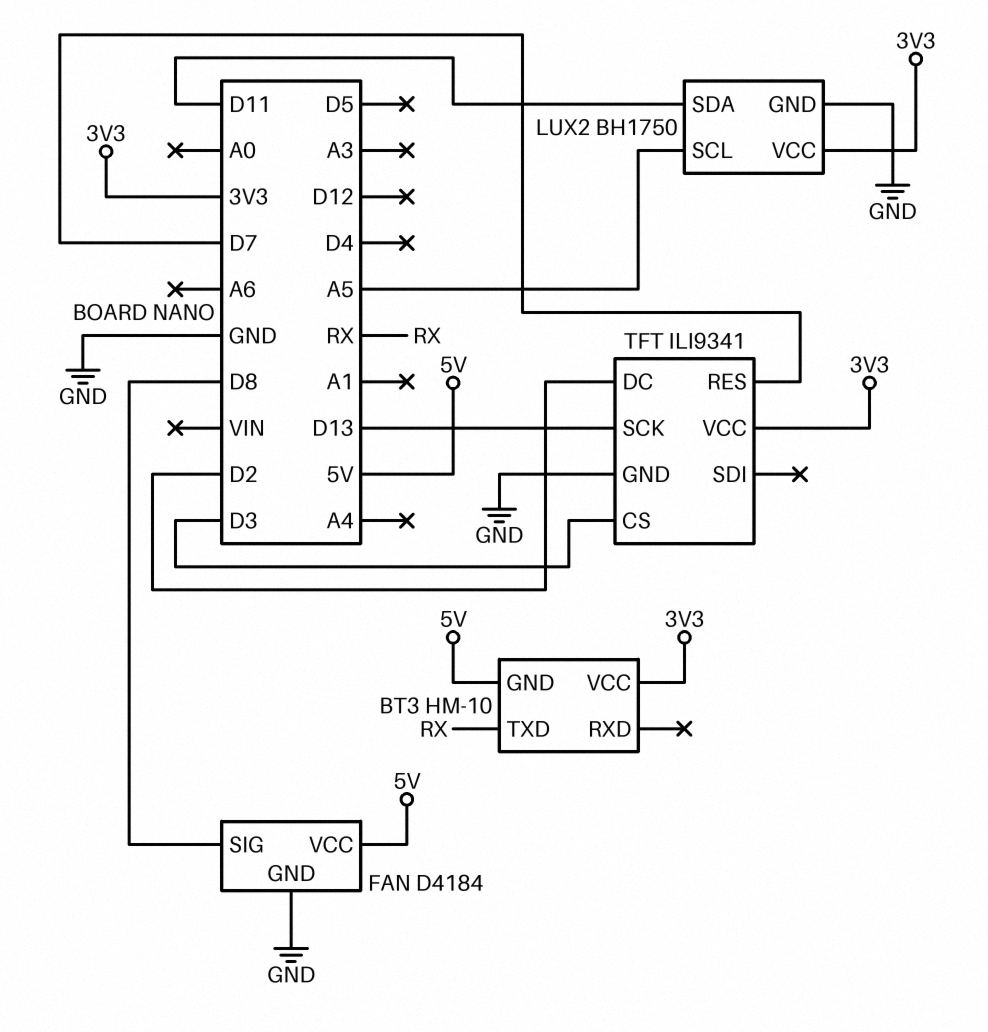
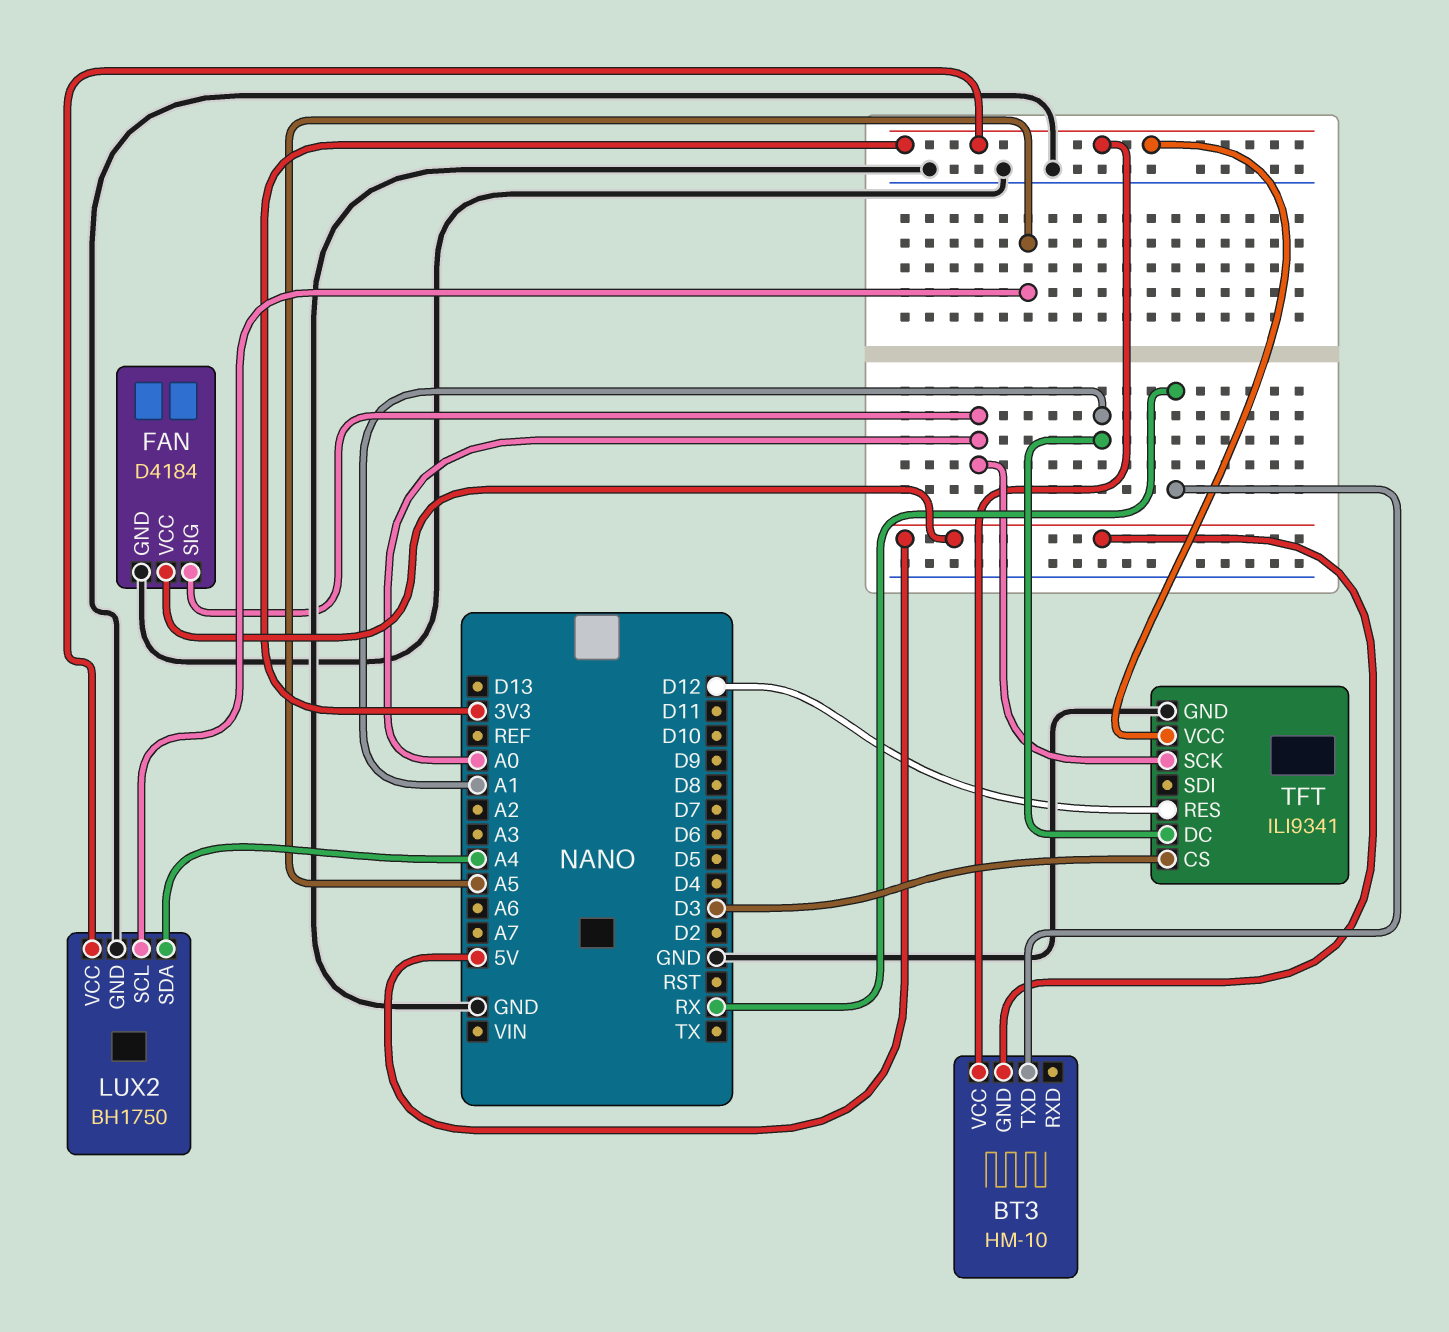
FAN pin SIG: D8 -> A0
LUX2 pin SDA: D11 -> A4
TFT pin DC: D2 -> A1
TFT pin RES: D7 -> D12
TFT pin SCK: D13 -> A0

